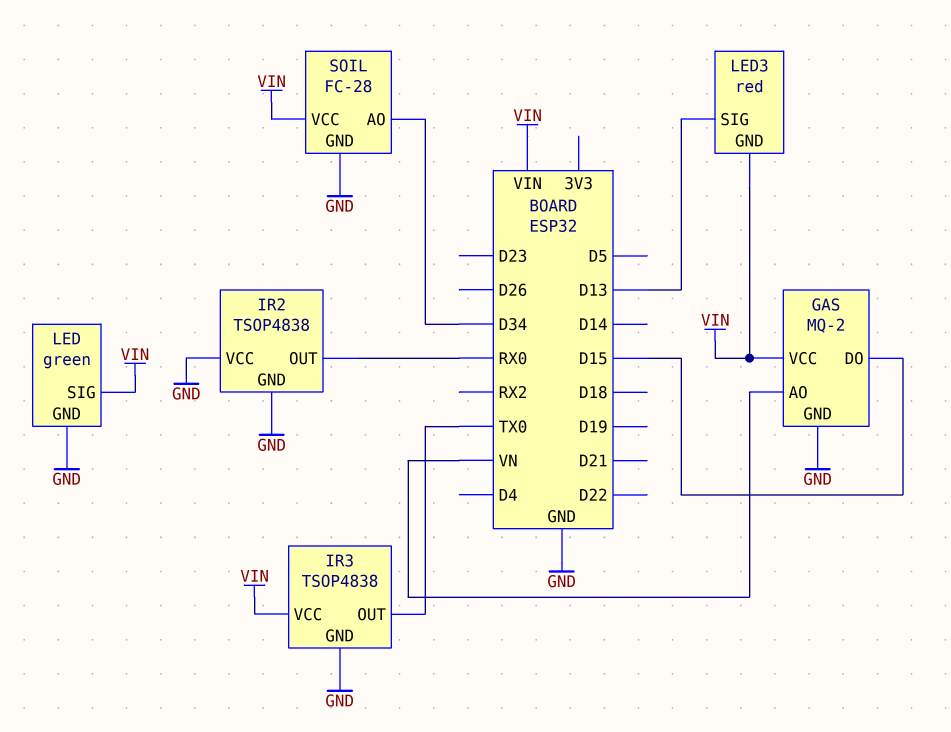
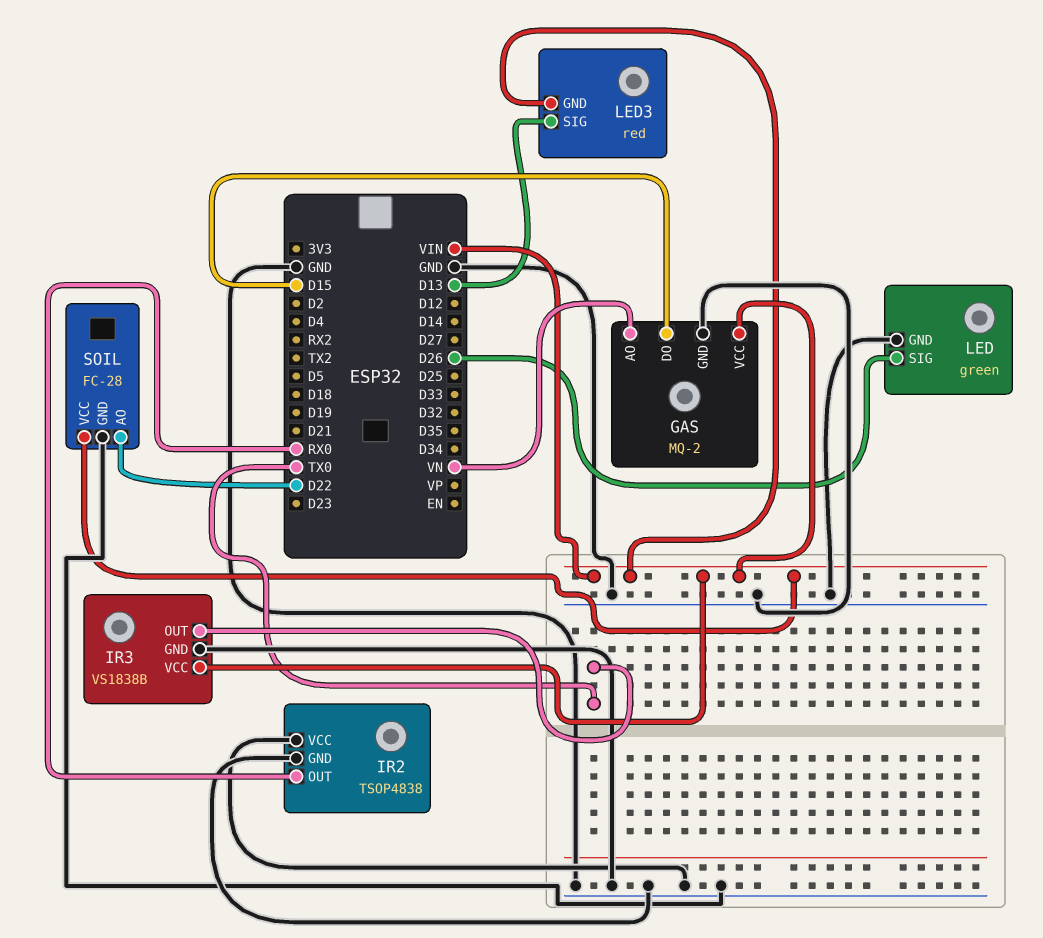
IR3: TSOP4838 -> VS1838B
LED pin SIG: VIN -> D26
SOIL pin AO: D34 -> D22

